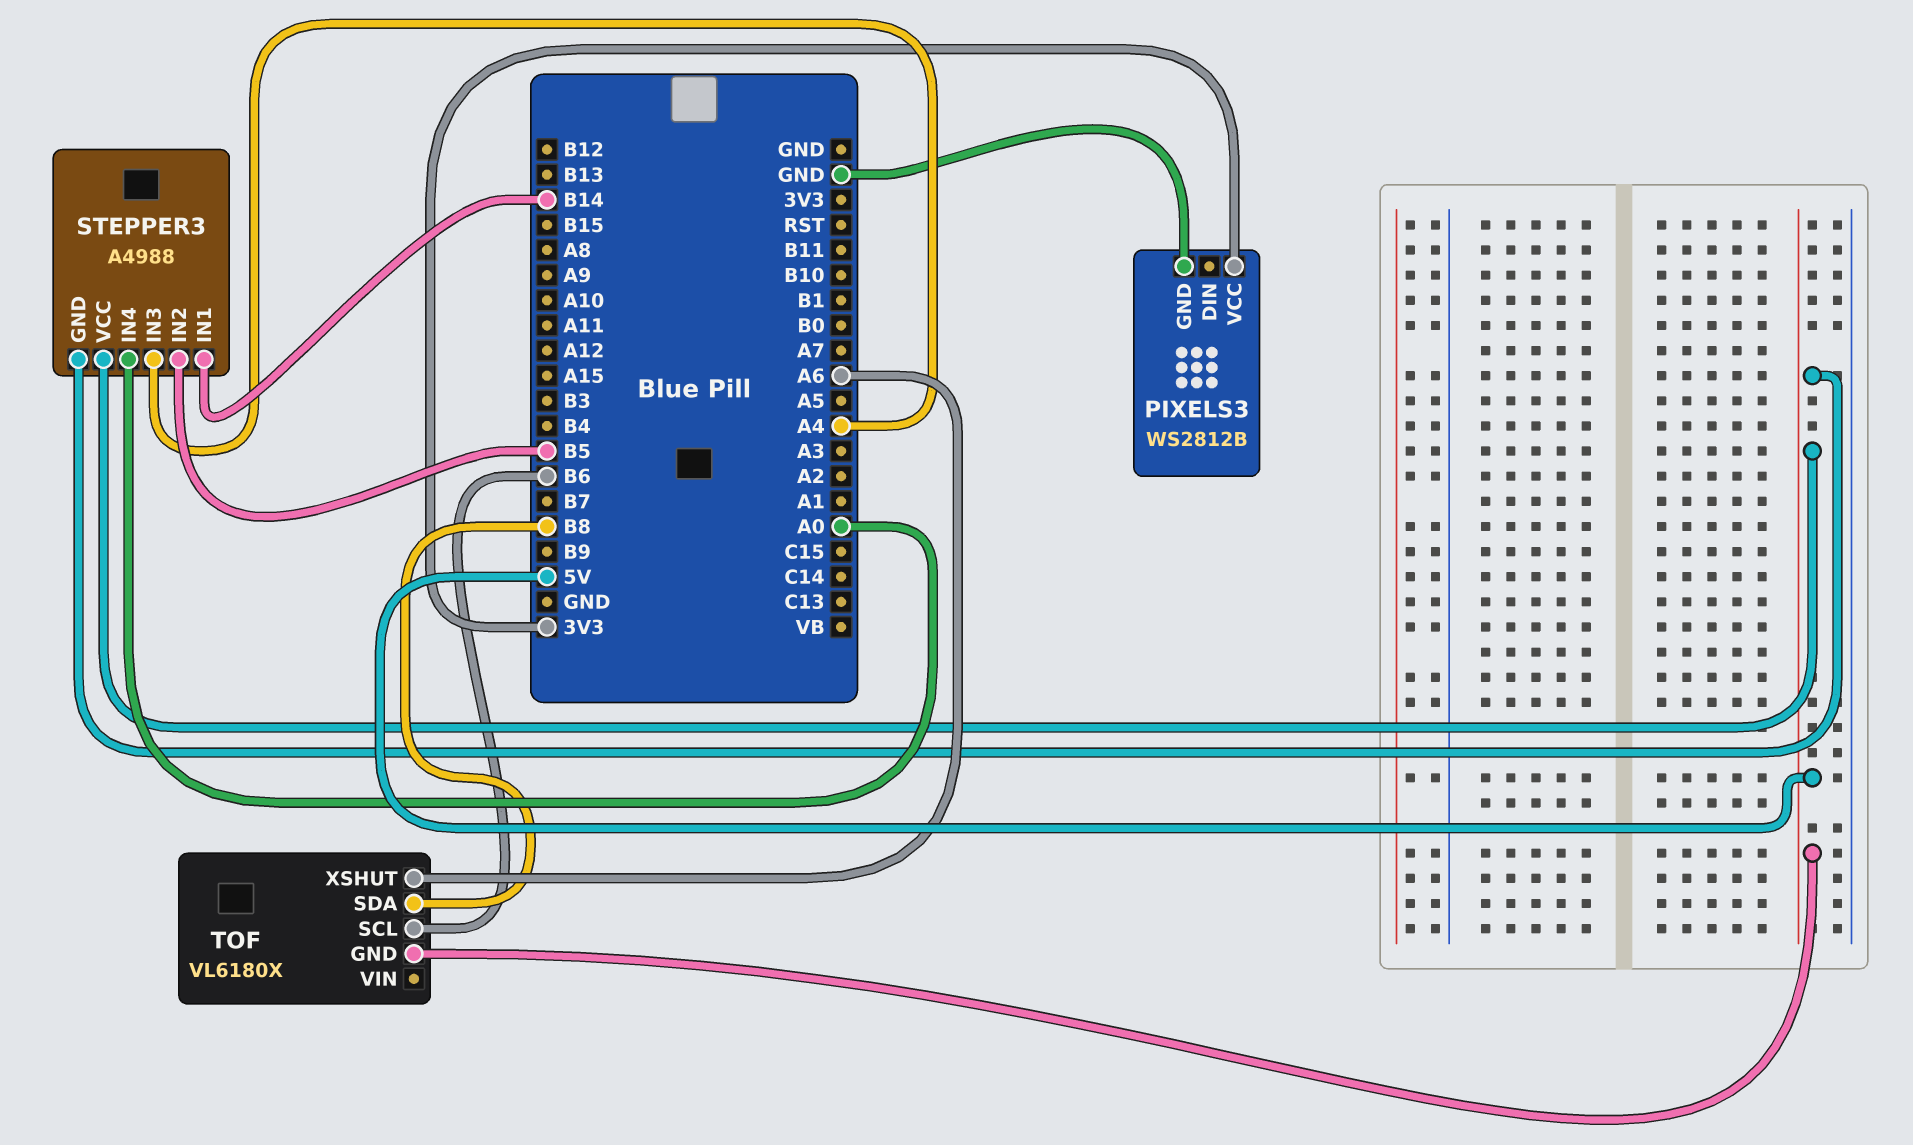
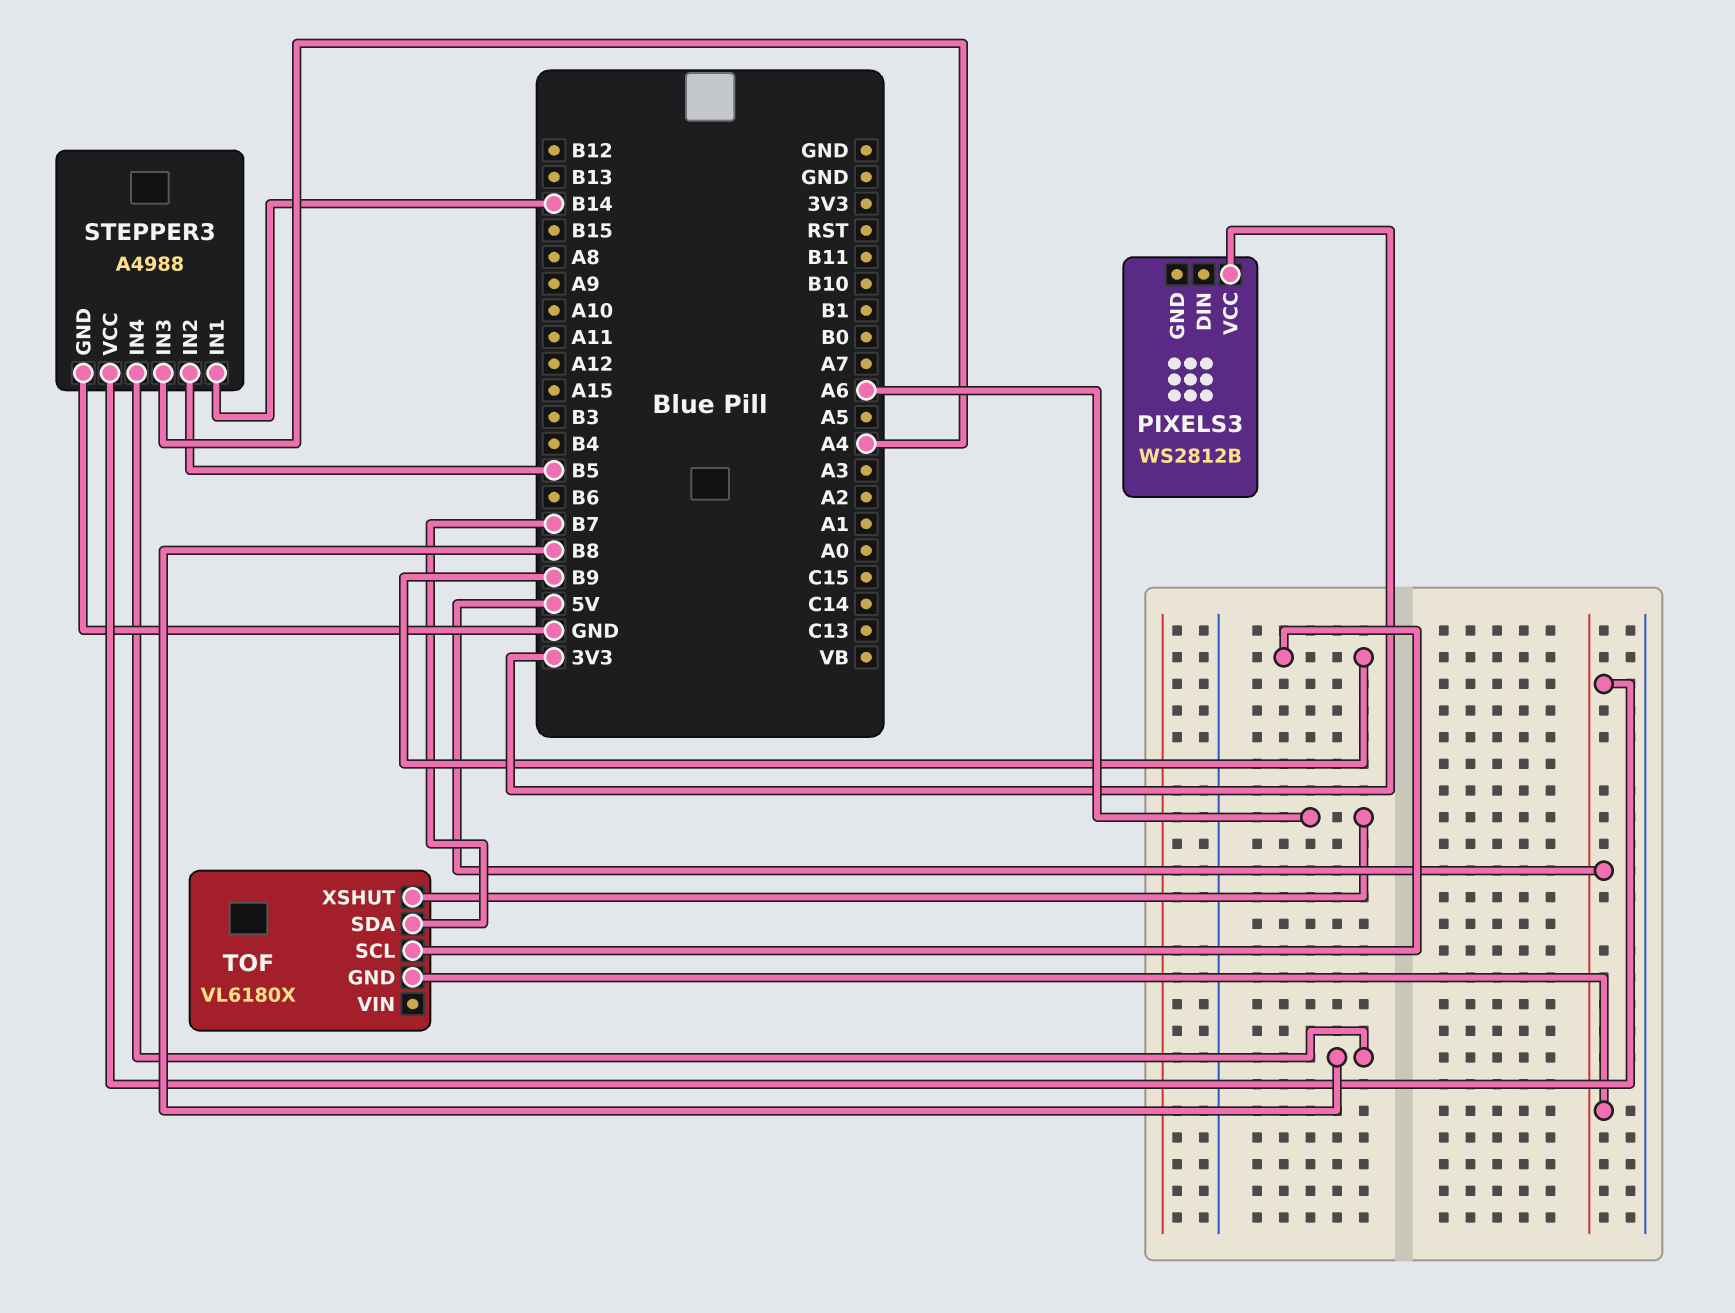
PIXELS3 pin GND: GND -> none
STEPPER3 pin GND: 5V -> GND
STEPPER3 pin IN4: A0 -> B8
TOF pin SCL: B6 -> B9
TOF pin SDA: B8 -> B7

